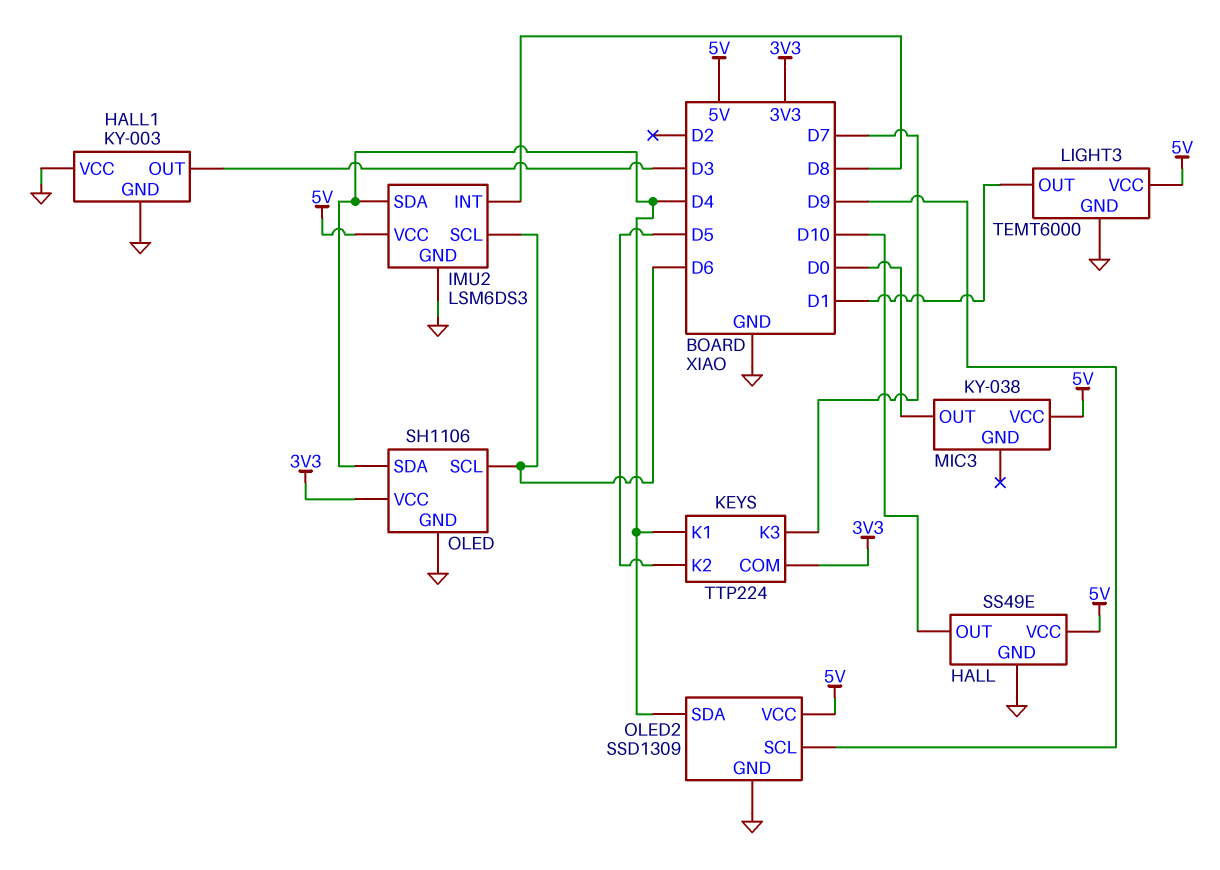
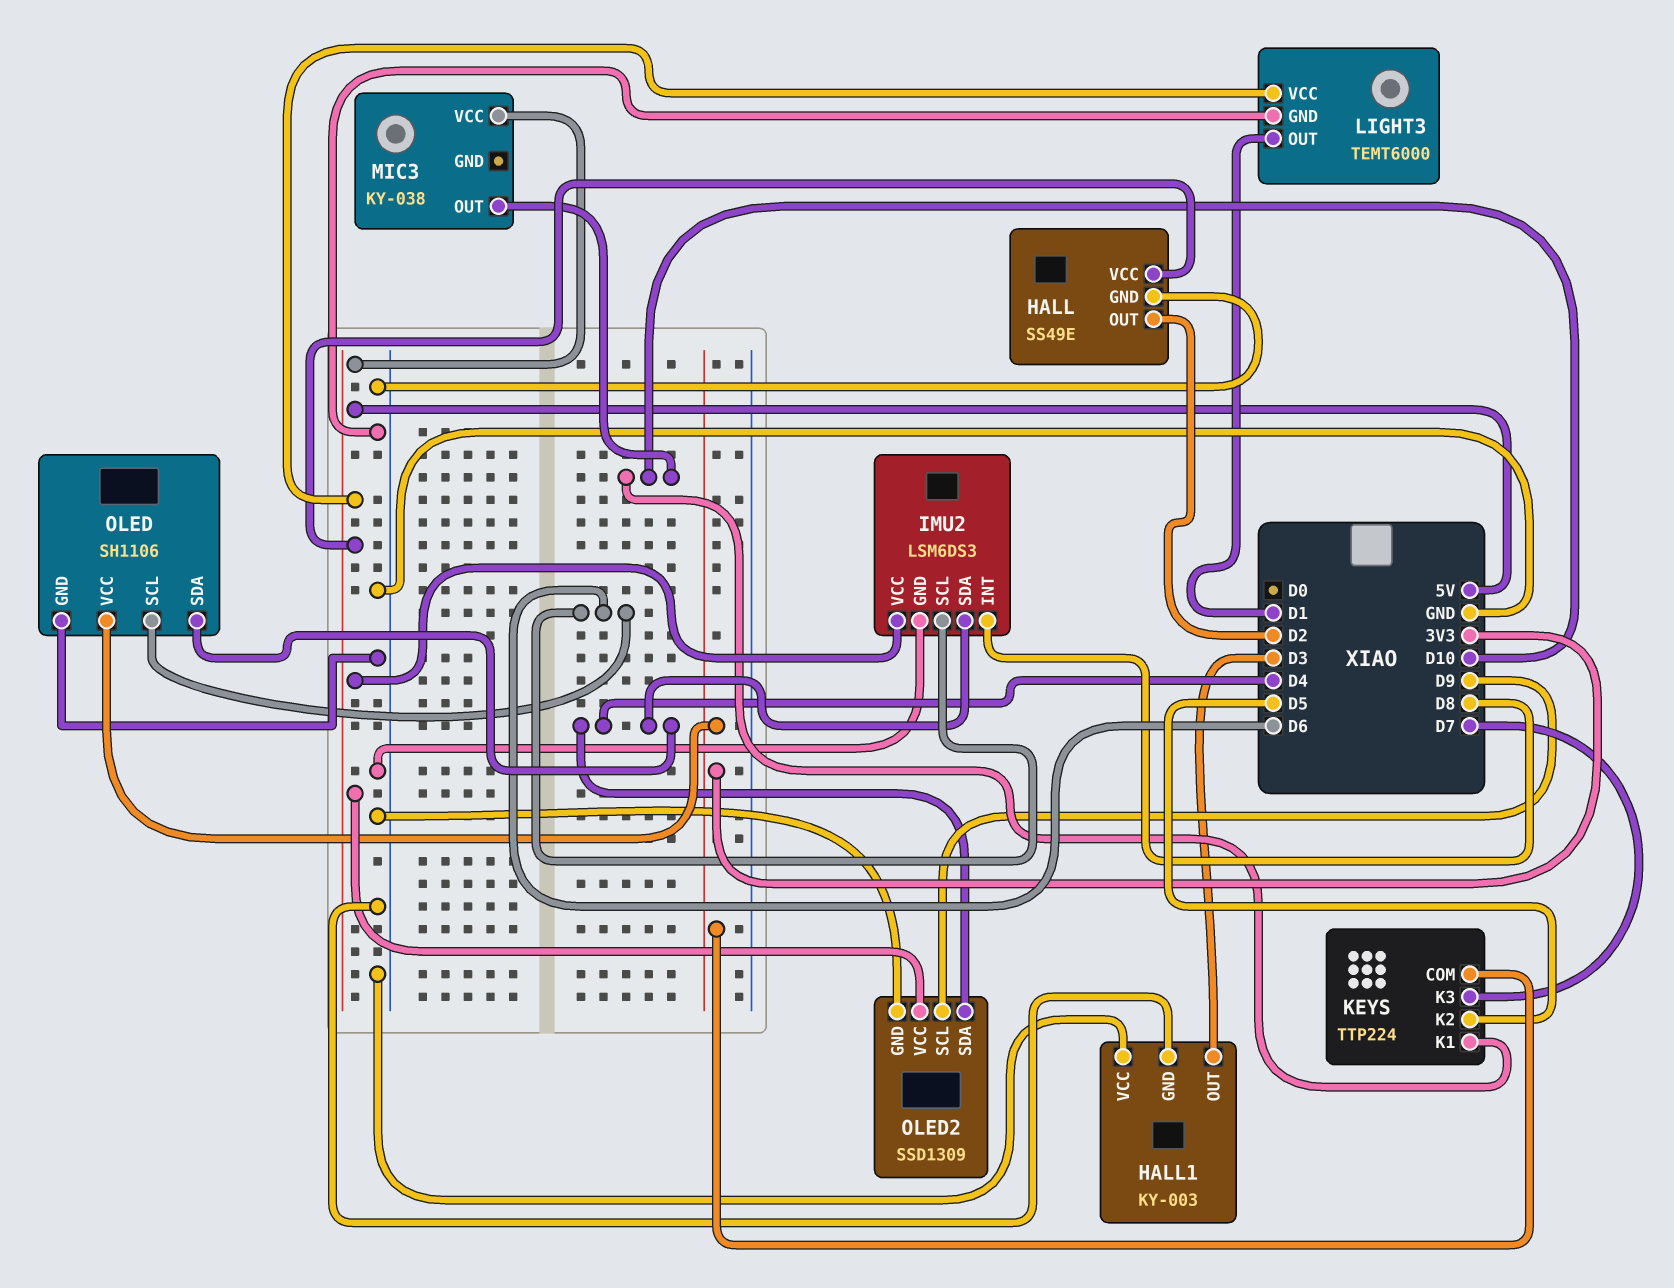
HALL pin OUT: D10 -> D2
KEYS pin K1: D4 -> D10
MIC3 pin OUT: D0 -> D10

